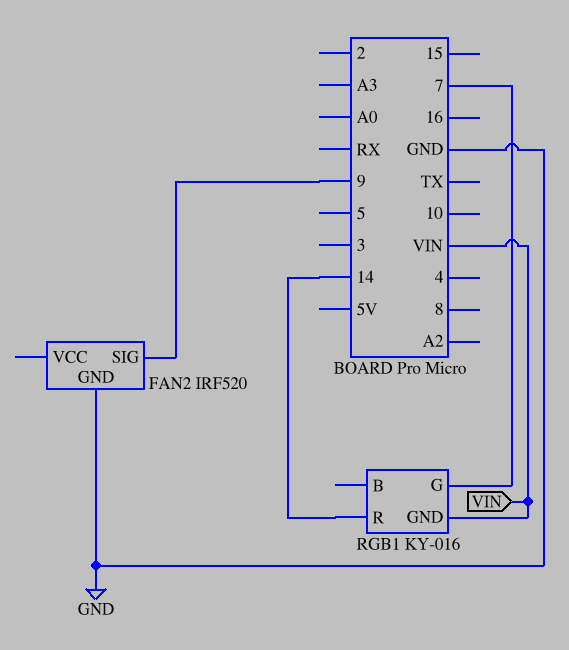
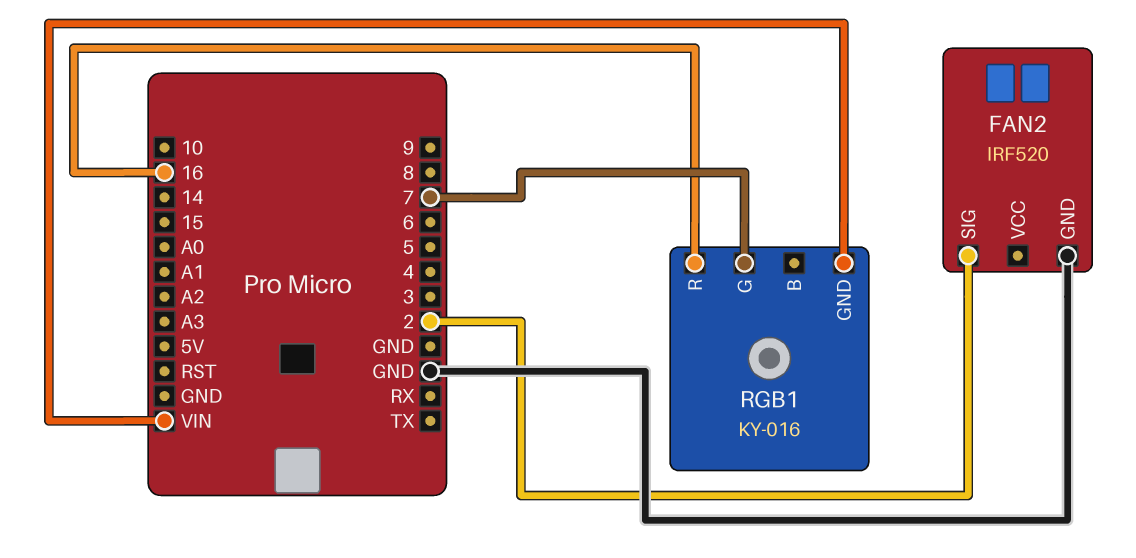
FAN2 pin SIG: 9 -> 2
RGB1 pin R: 14 -> 16

